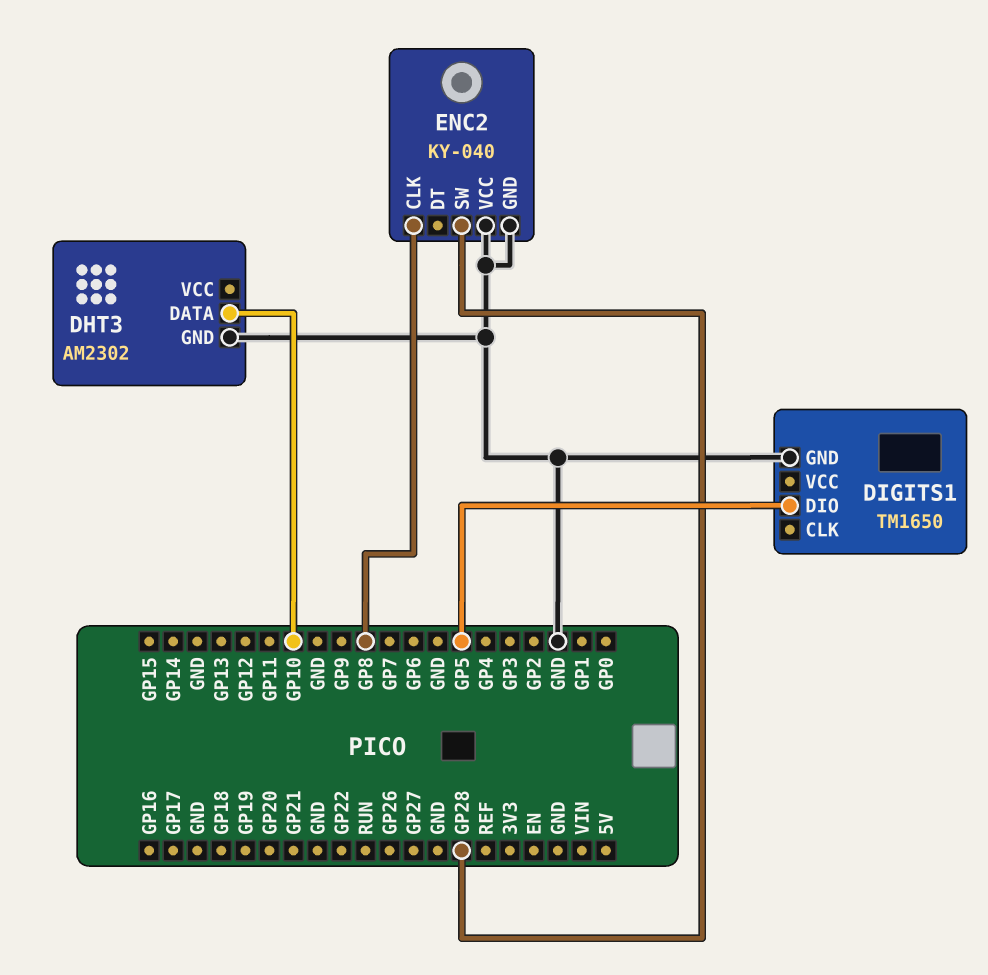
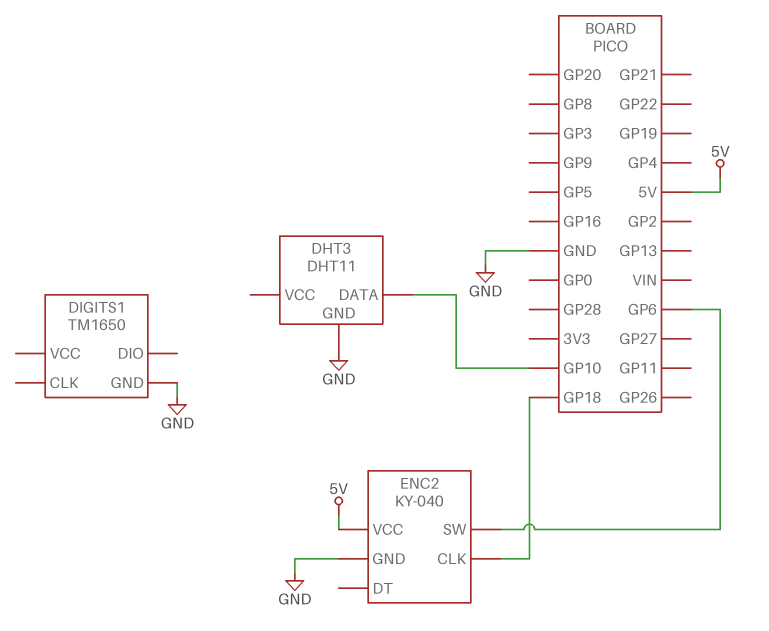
DHT3: AM2302 -> DHT11
DIGITS1 pin DIO: GP5 -> none
ENC2 pin CLK: GP8 -> GP18
ENC2 pin SW: GP28 -> GP6
ENC2 pin VCC: GND -> 5V

